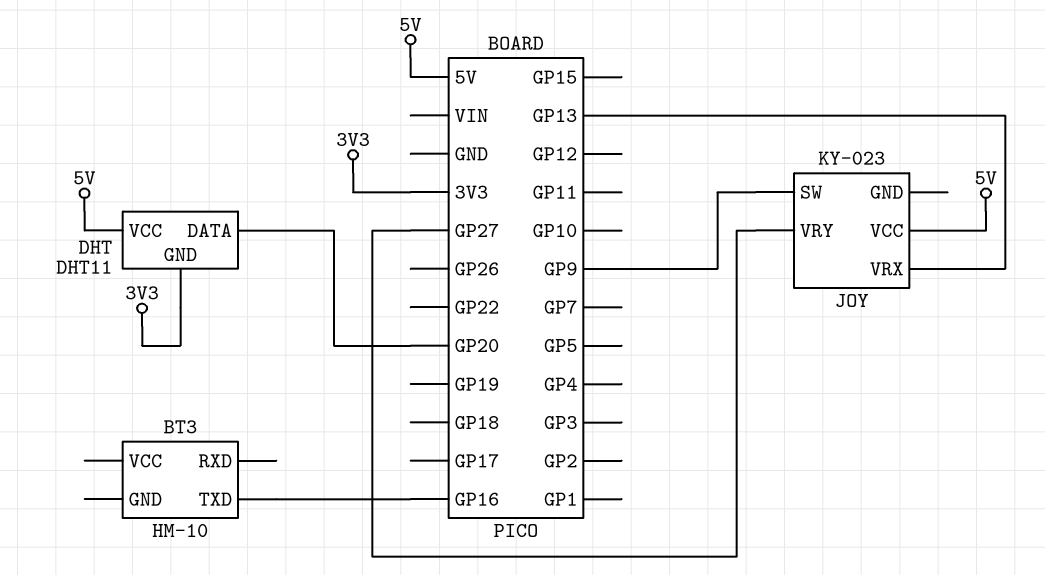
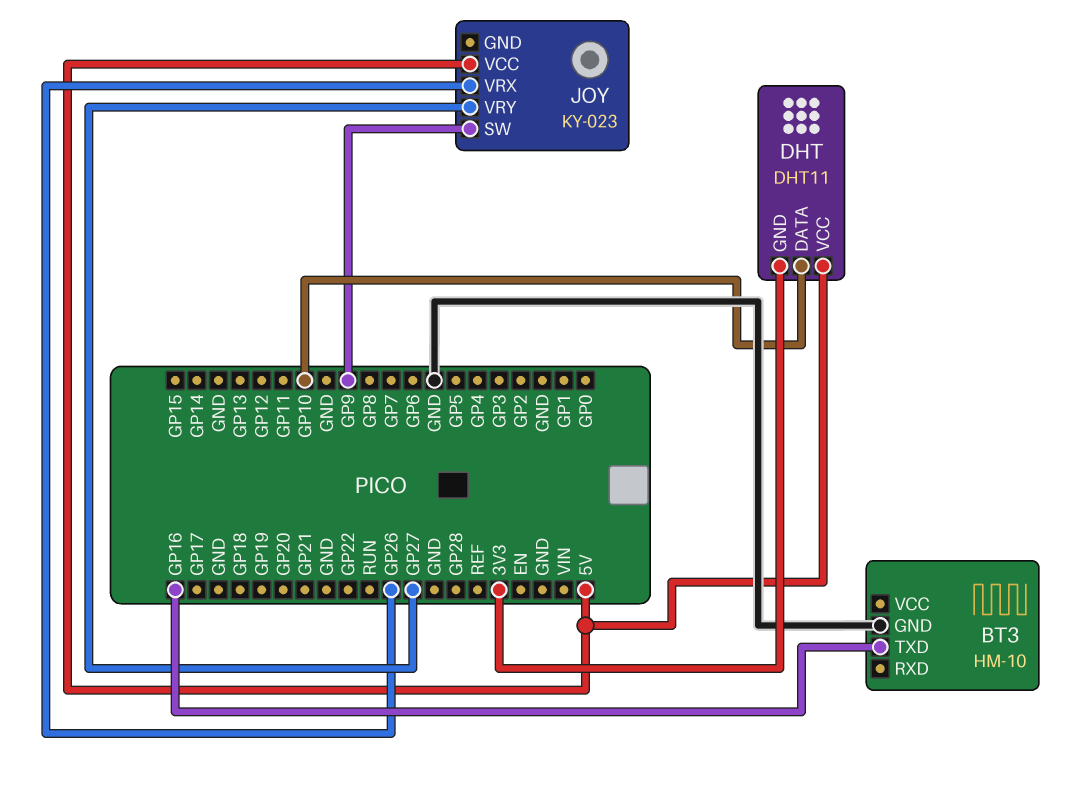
BT3 pin GND: none -> GND
DHT pin DATA: GP20 -> GP10
JOY pin VRX: GP13 -> GP26

